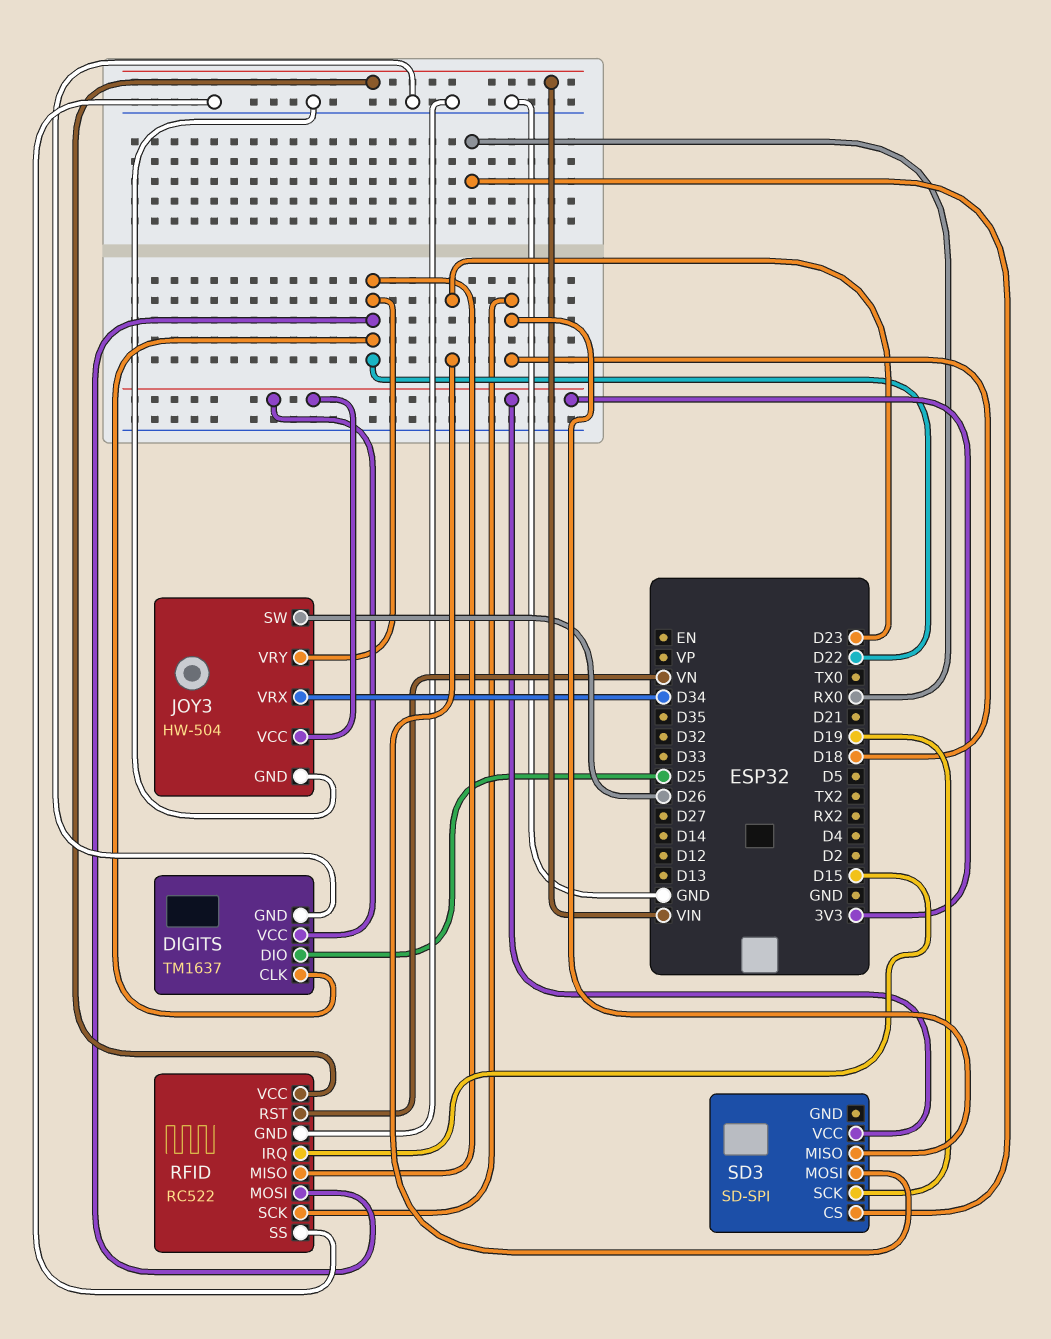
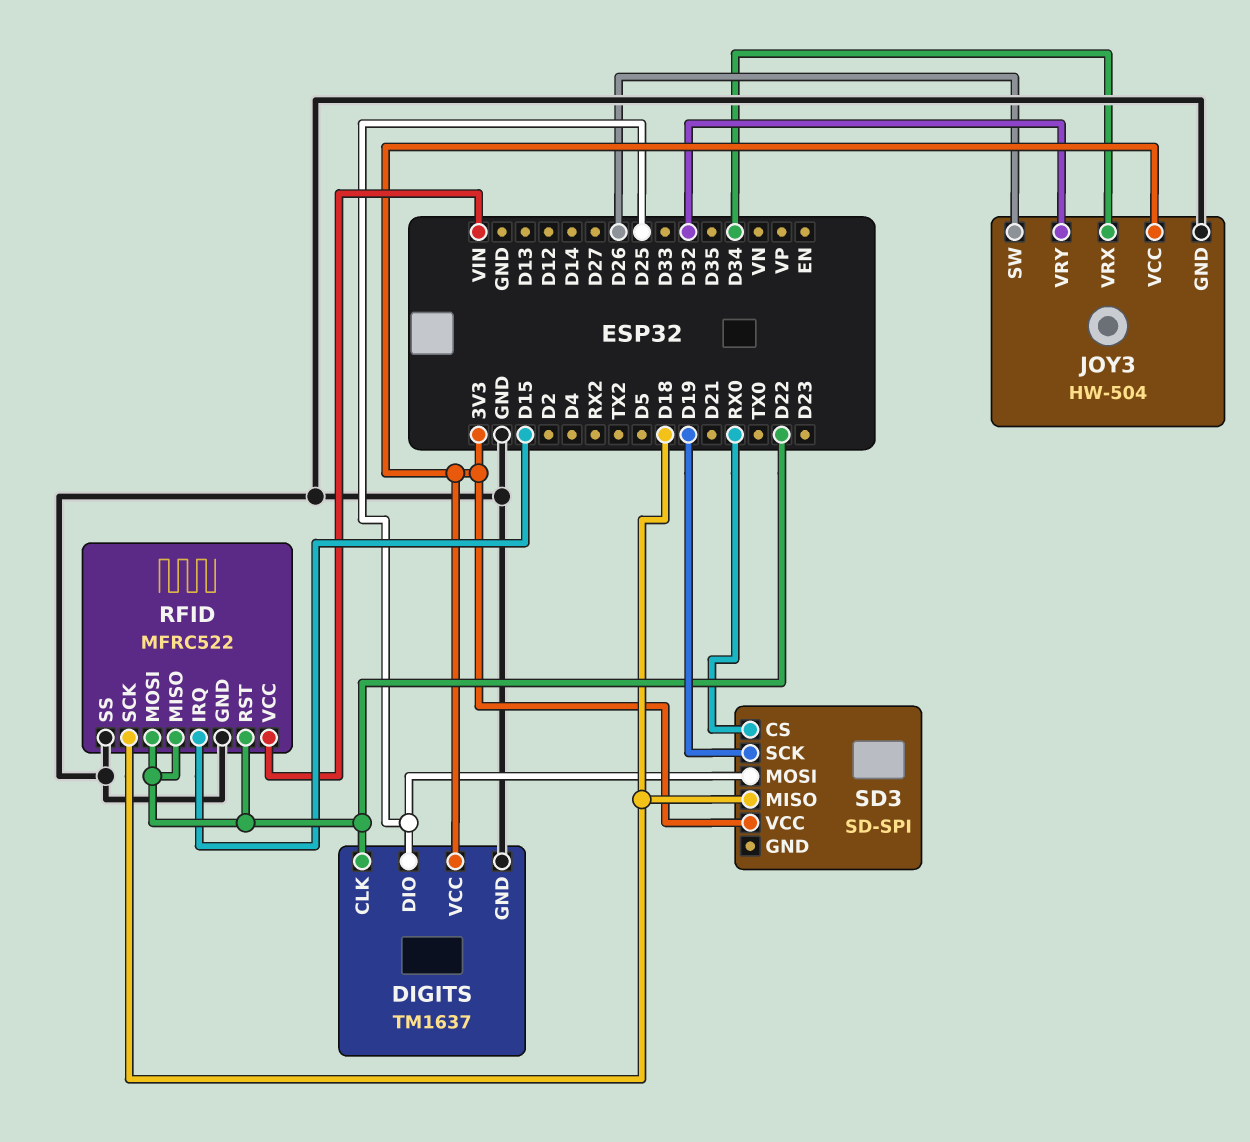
JOY3 pin VRY: D22 -> D32
RFID: RC522 -> MFRC522
RFID pin RST: VN -> D22
SD3 pin MOSI: D23 -> D25

